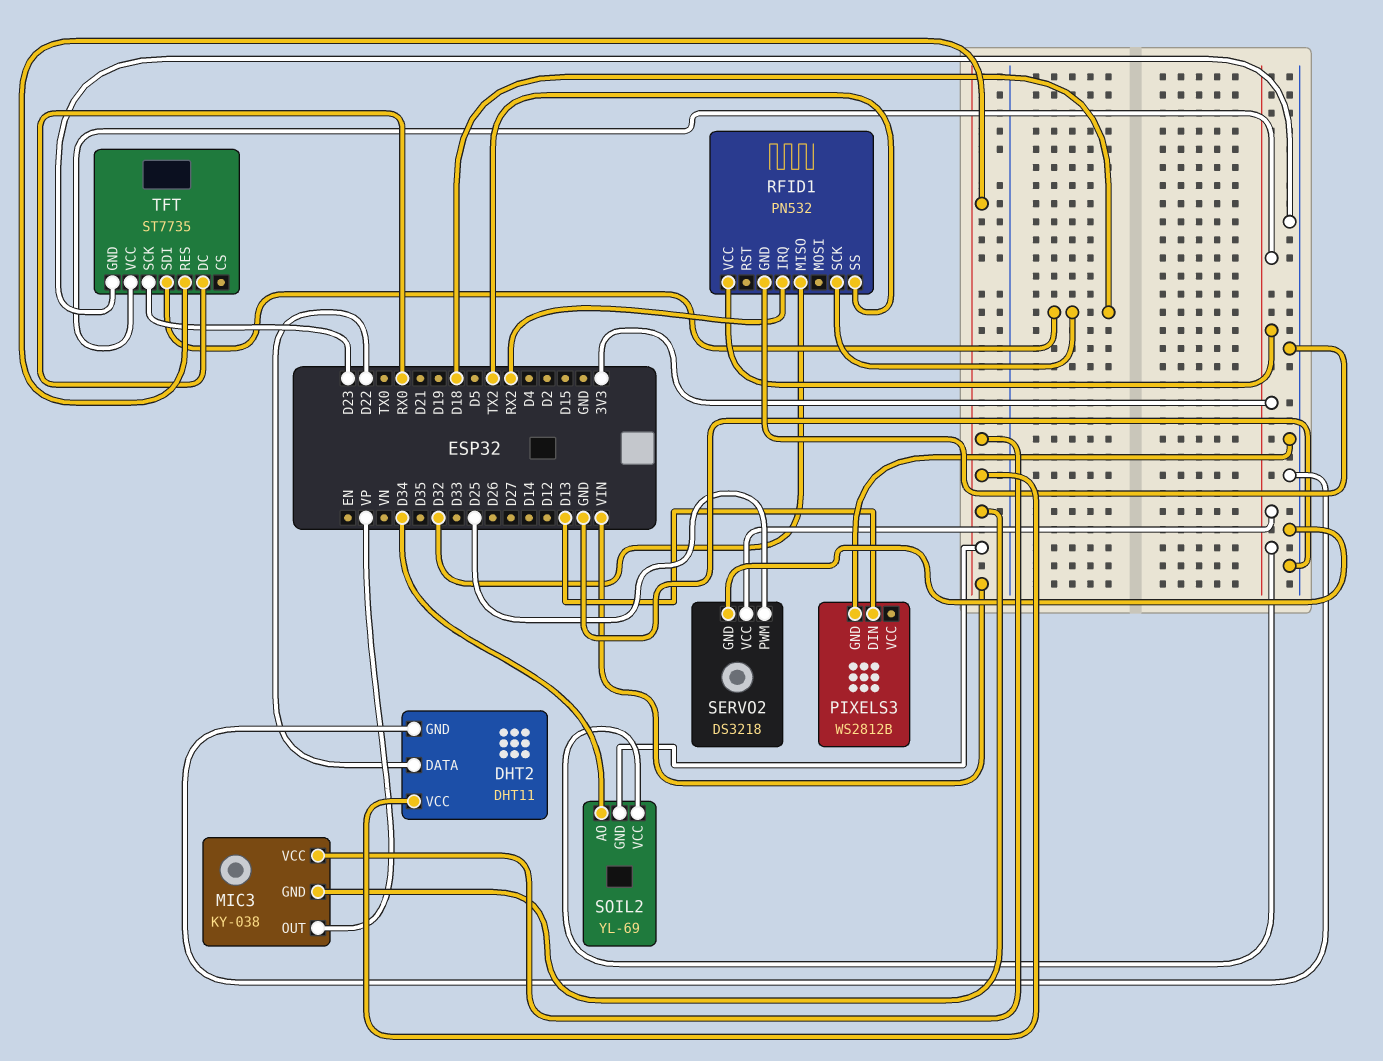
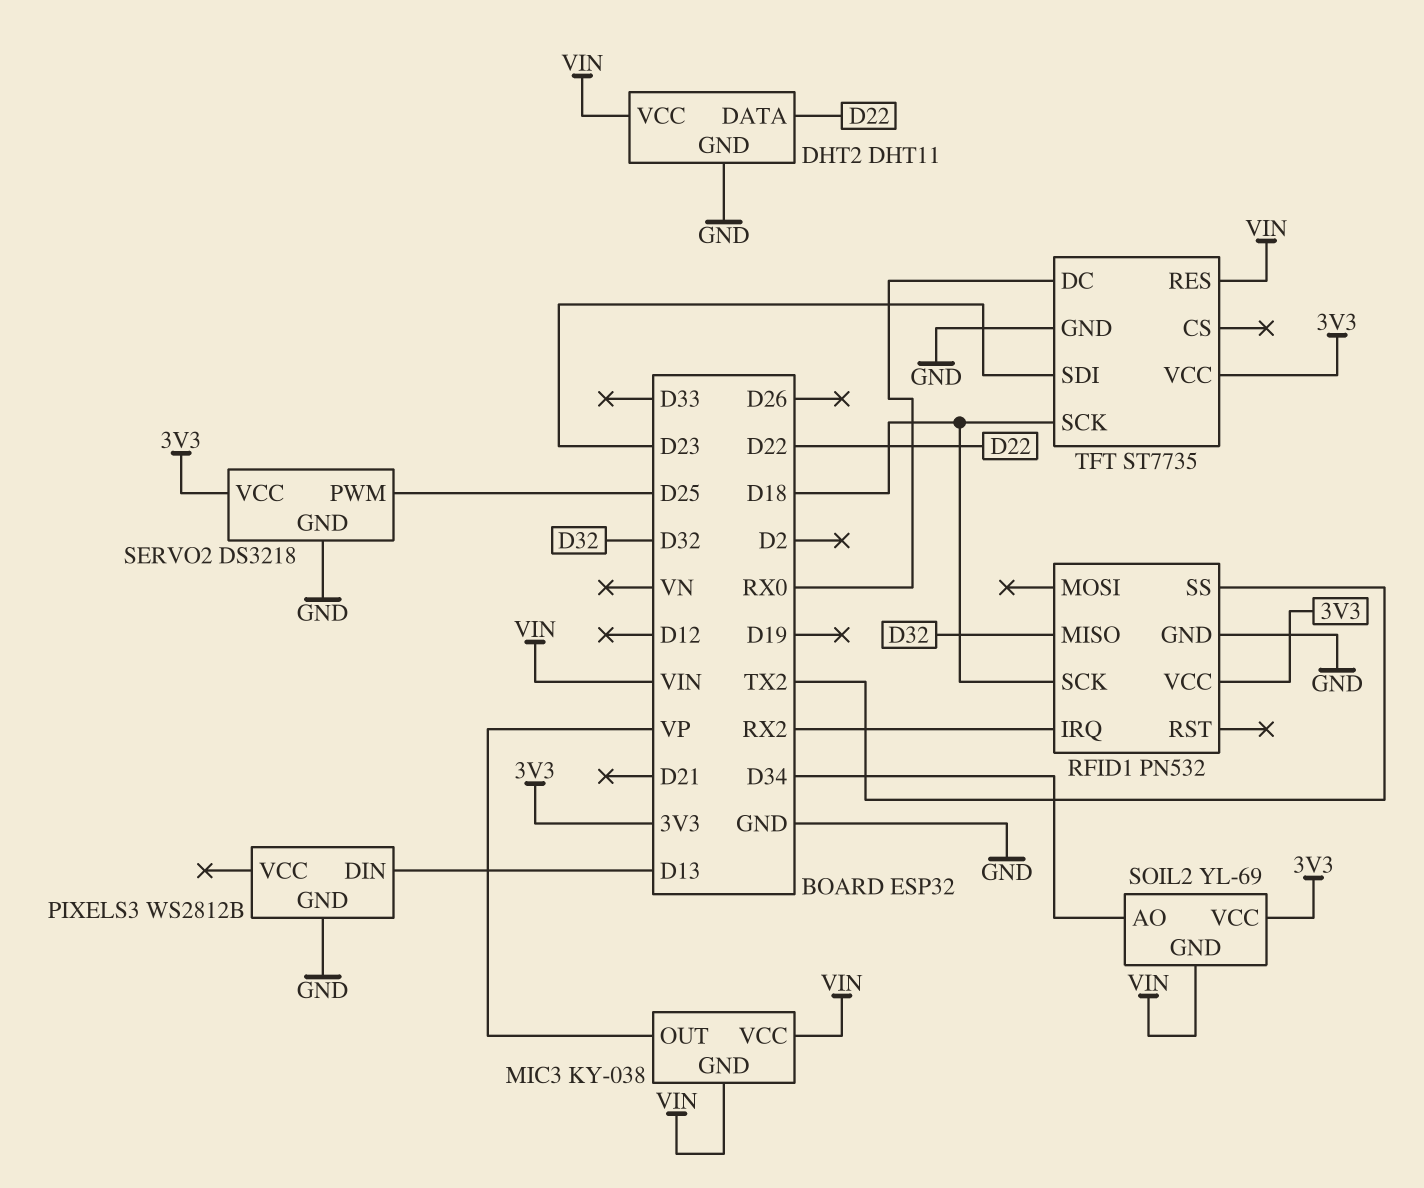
TFT pin SCK: D23 -> D18
TFT pin SDI: D18 -> D23

